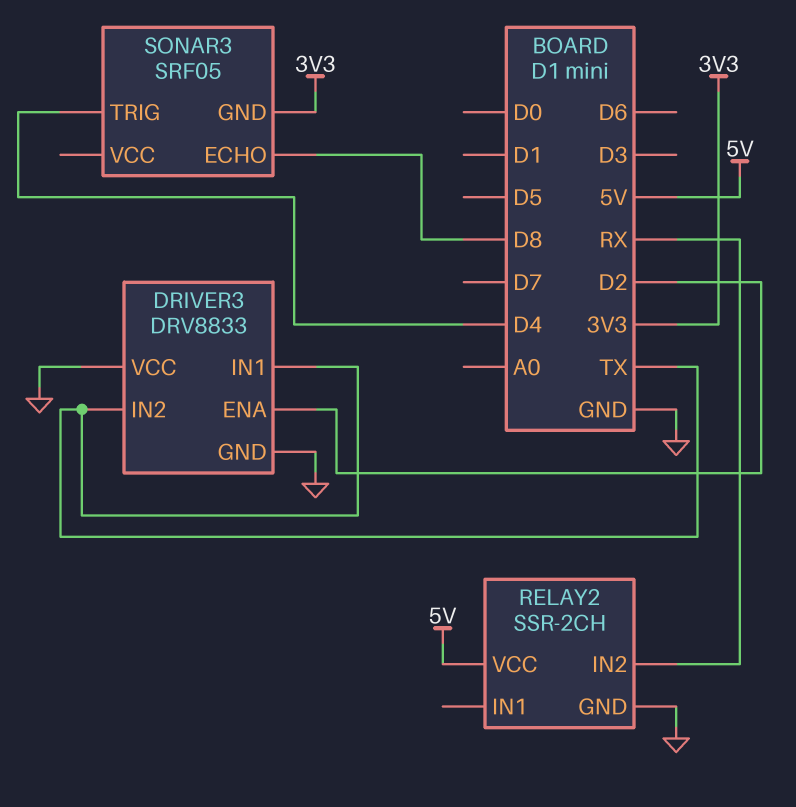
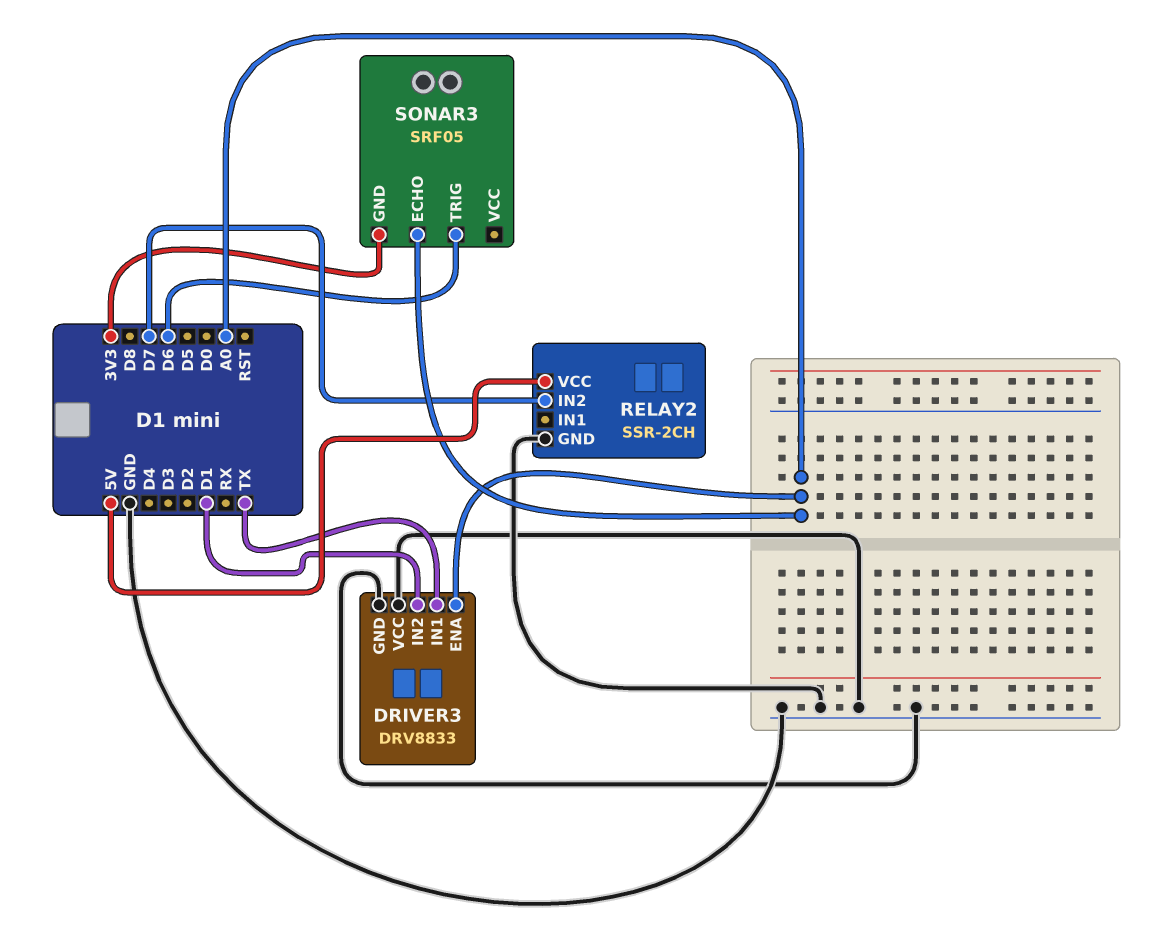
DRIVER3 pin ENA: D2 -> A0
DRIVER3 pin IN2: TX -> D1
RELAY2 pin IN2: RX -> D7
SONAR3 pin ECHO: D8 -> A0
SONAR3 pin TRIG: D4 -> D6

